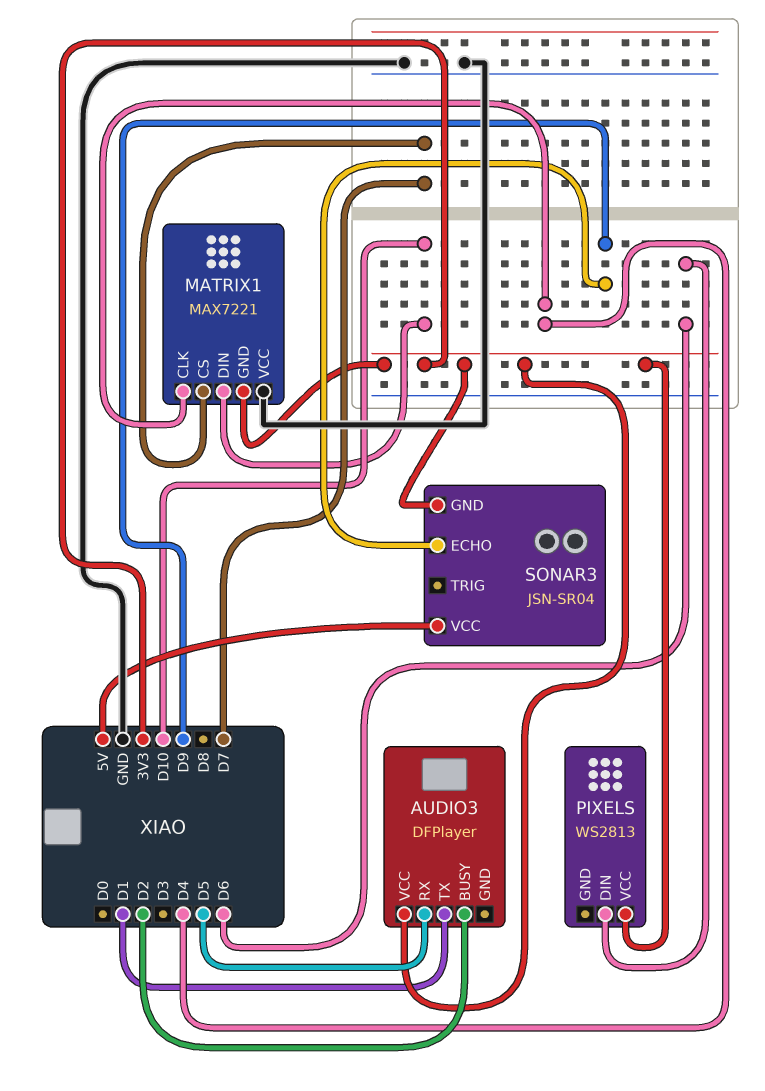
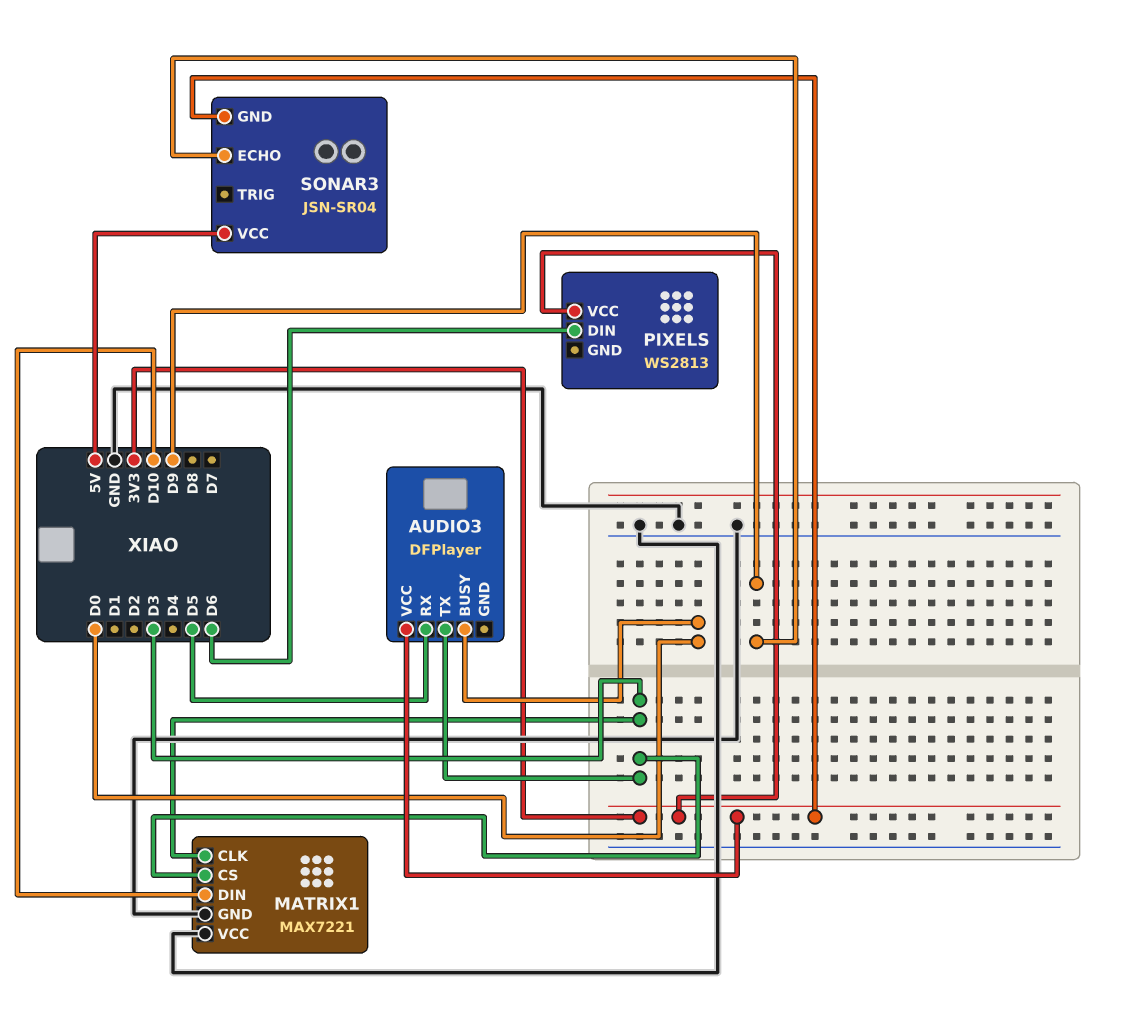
AUDIO3 pin BUSY: D2 -> D0
AUDIO3 pin TX: D1 -> D3
MATRIX1 pin CLK: D4 -> D3
MATRIX1 pin CS: D7 -> D3
MATRIX1 pin GND: 3V3 -> GND

